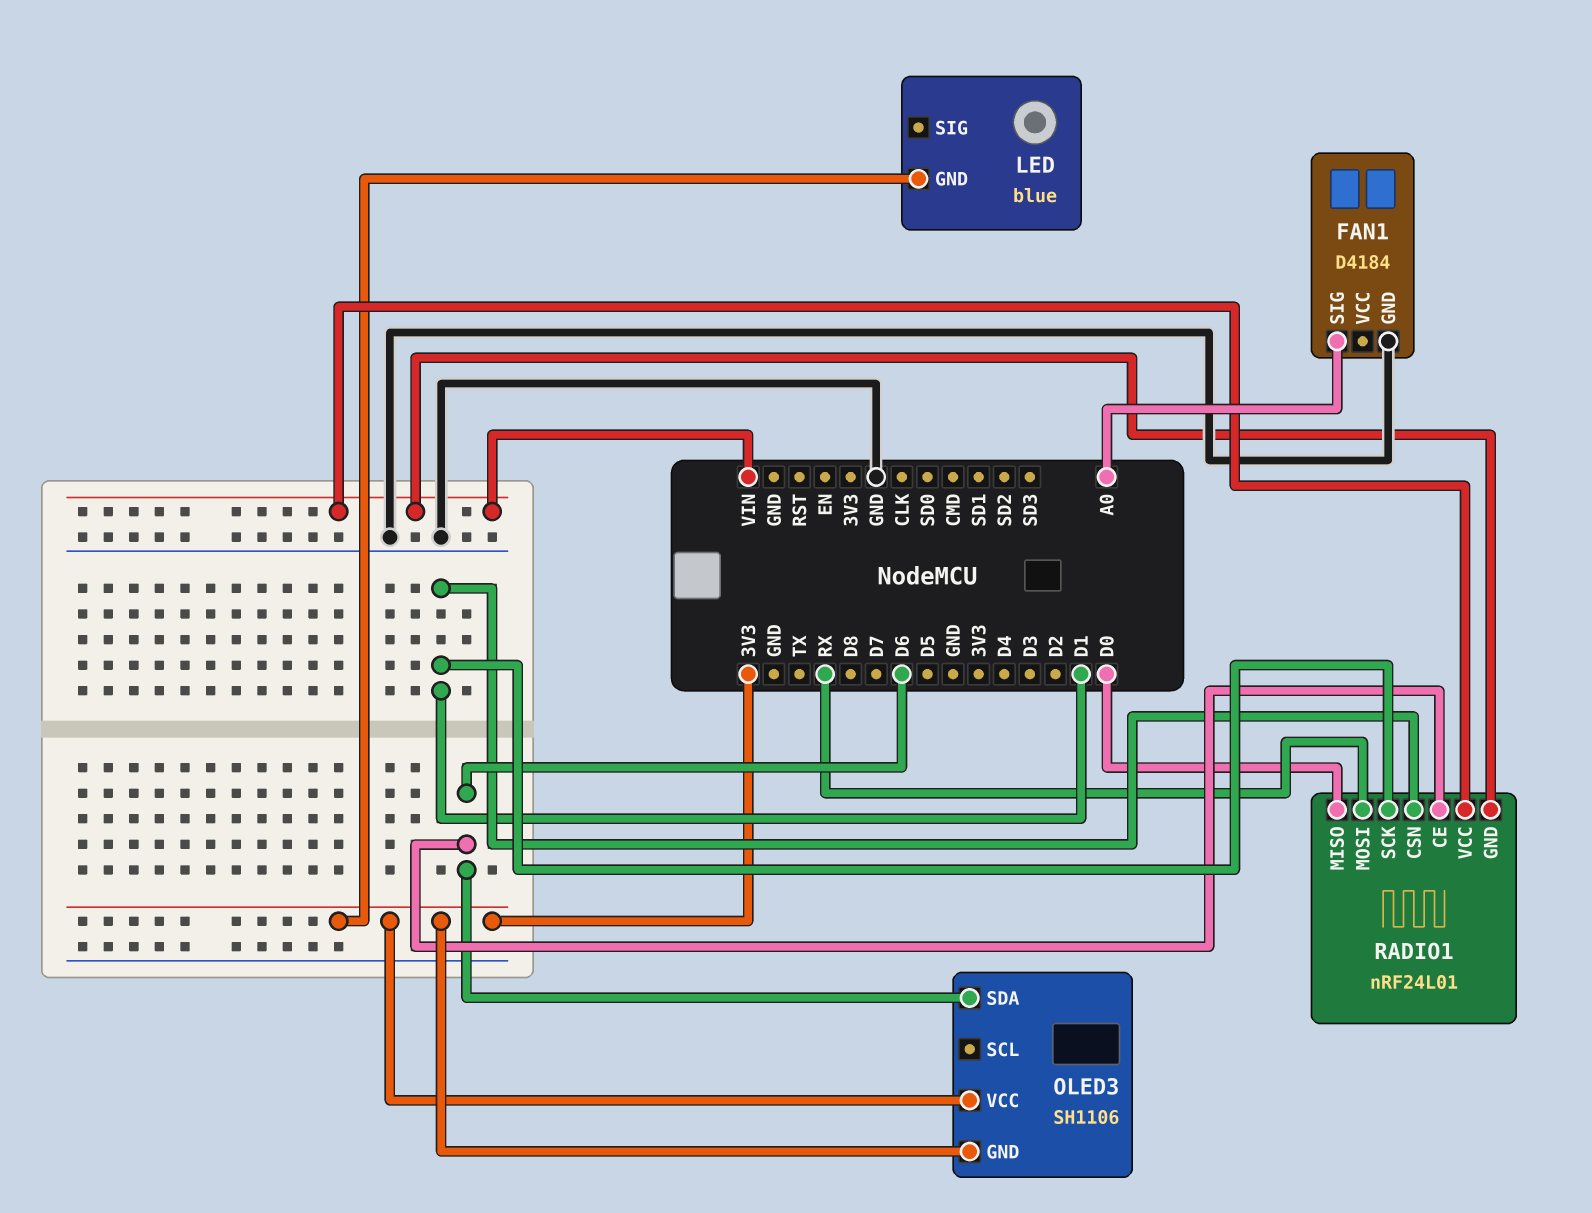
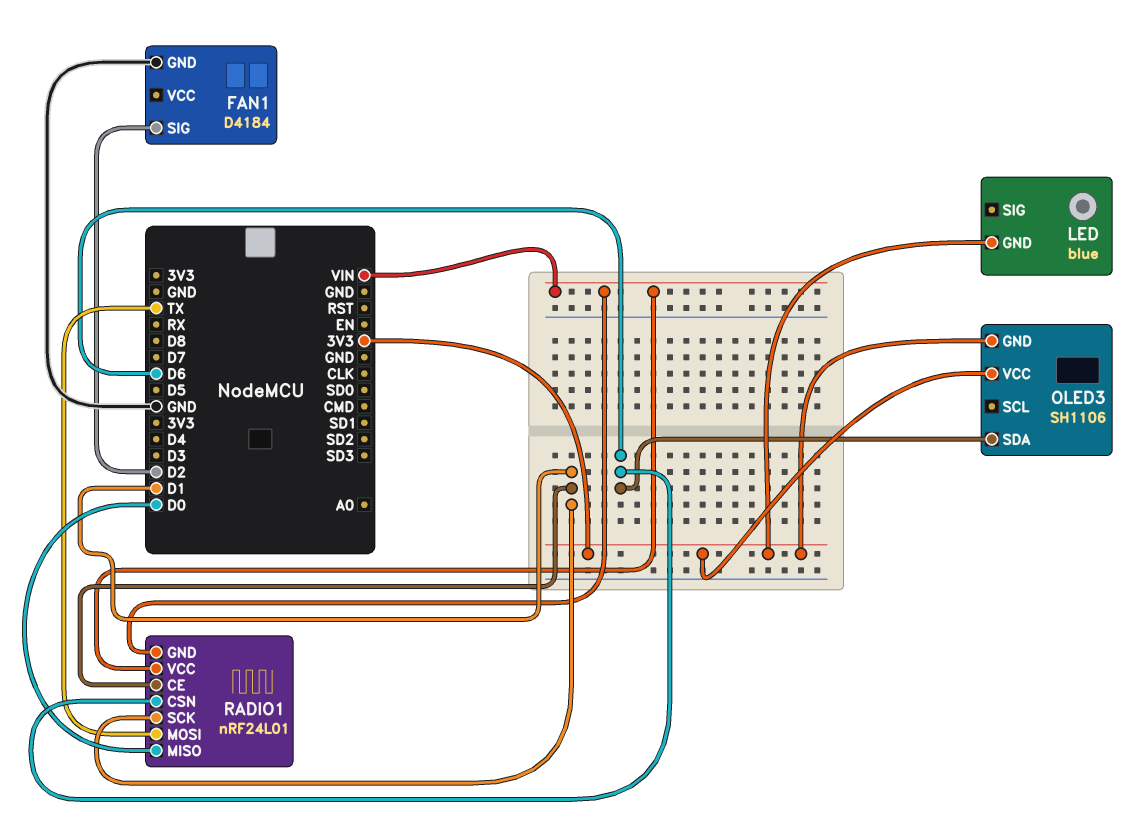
FAN1 pin SIG: A0 -> D2
RADIO1 pin CE: D6 -> D1
RADIO1 pin CSN: D1 -> D6
RADIO1 pin MOSI: RX -> TX

